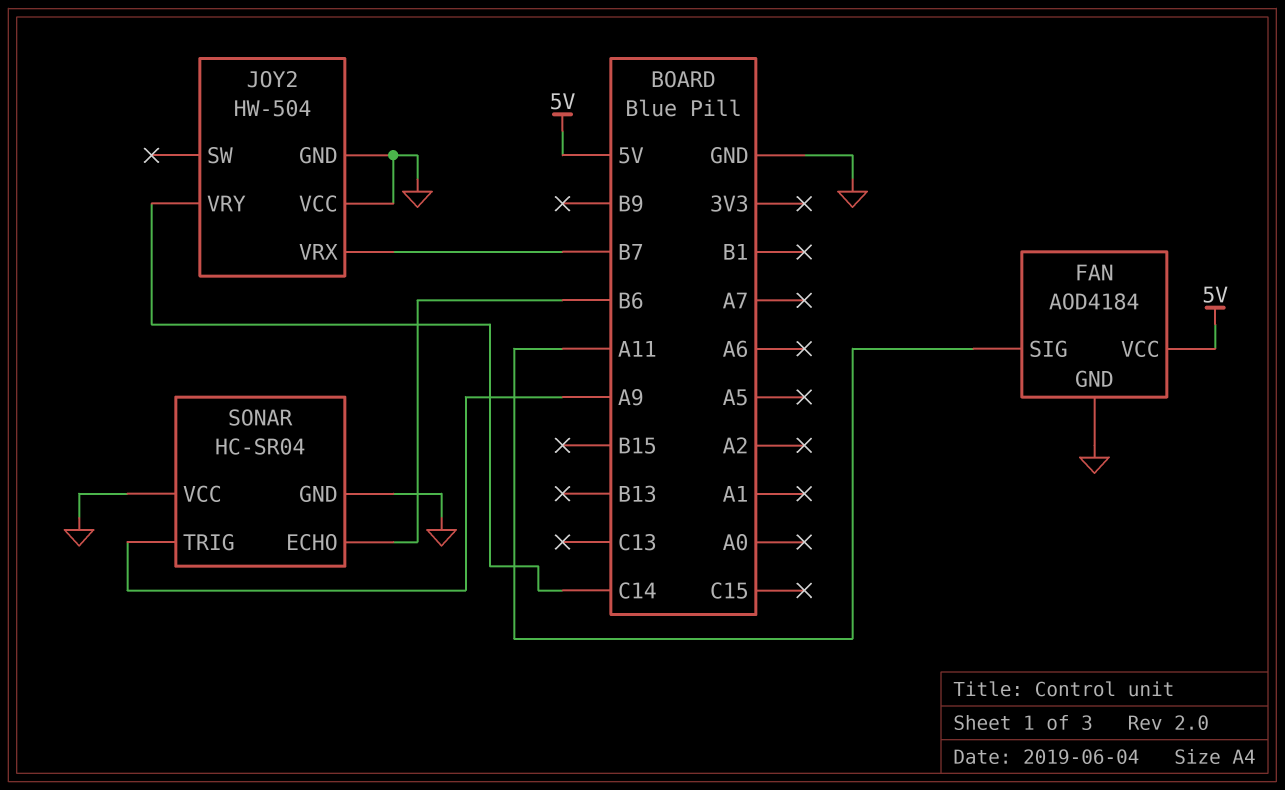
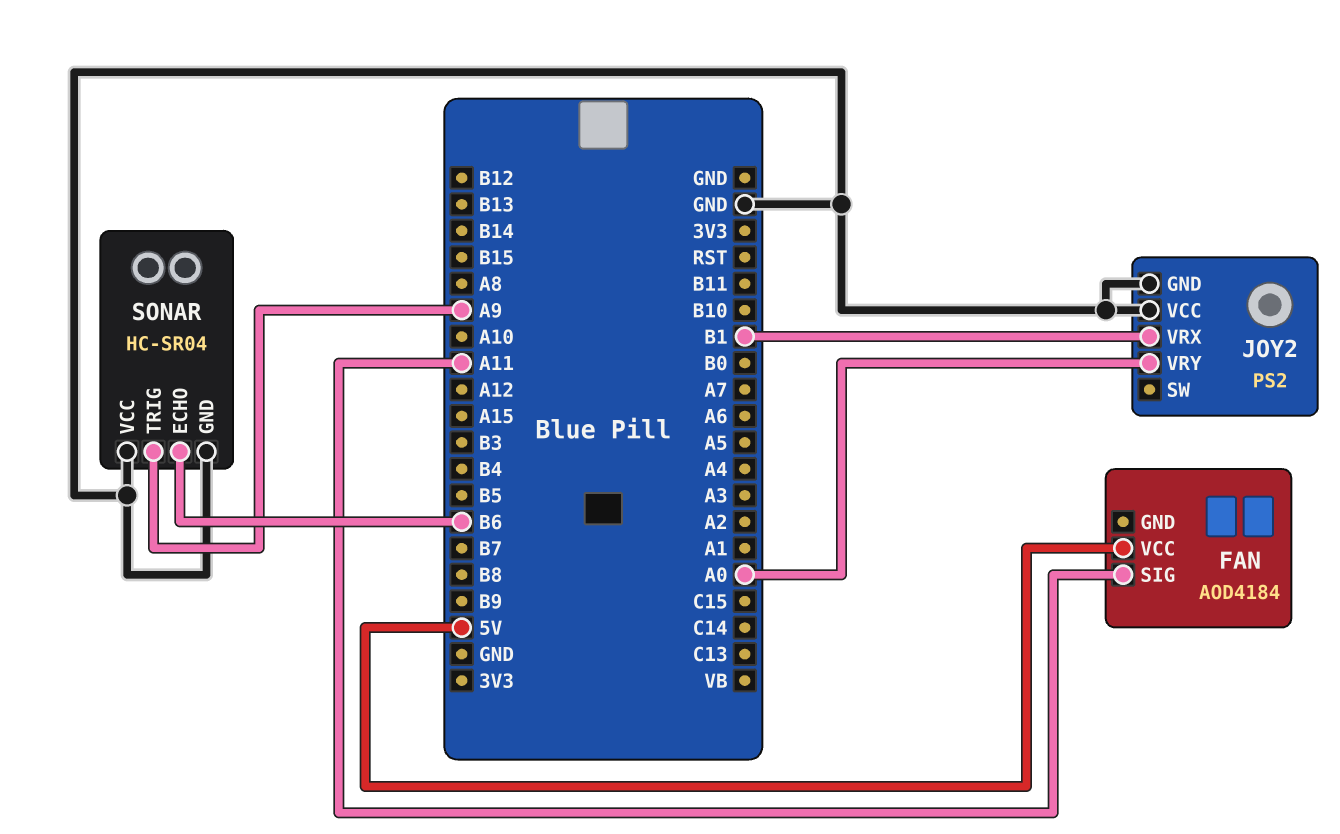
FAN pin GND: GND -> none
JOY2: HW-504 -> PS2
JOY2 pin VRX: B7 -> B1
JOY2 pin VRY: C14 -> A0

